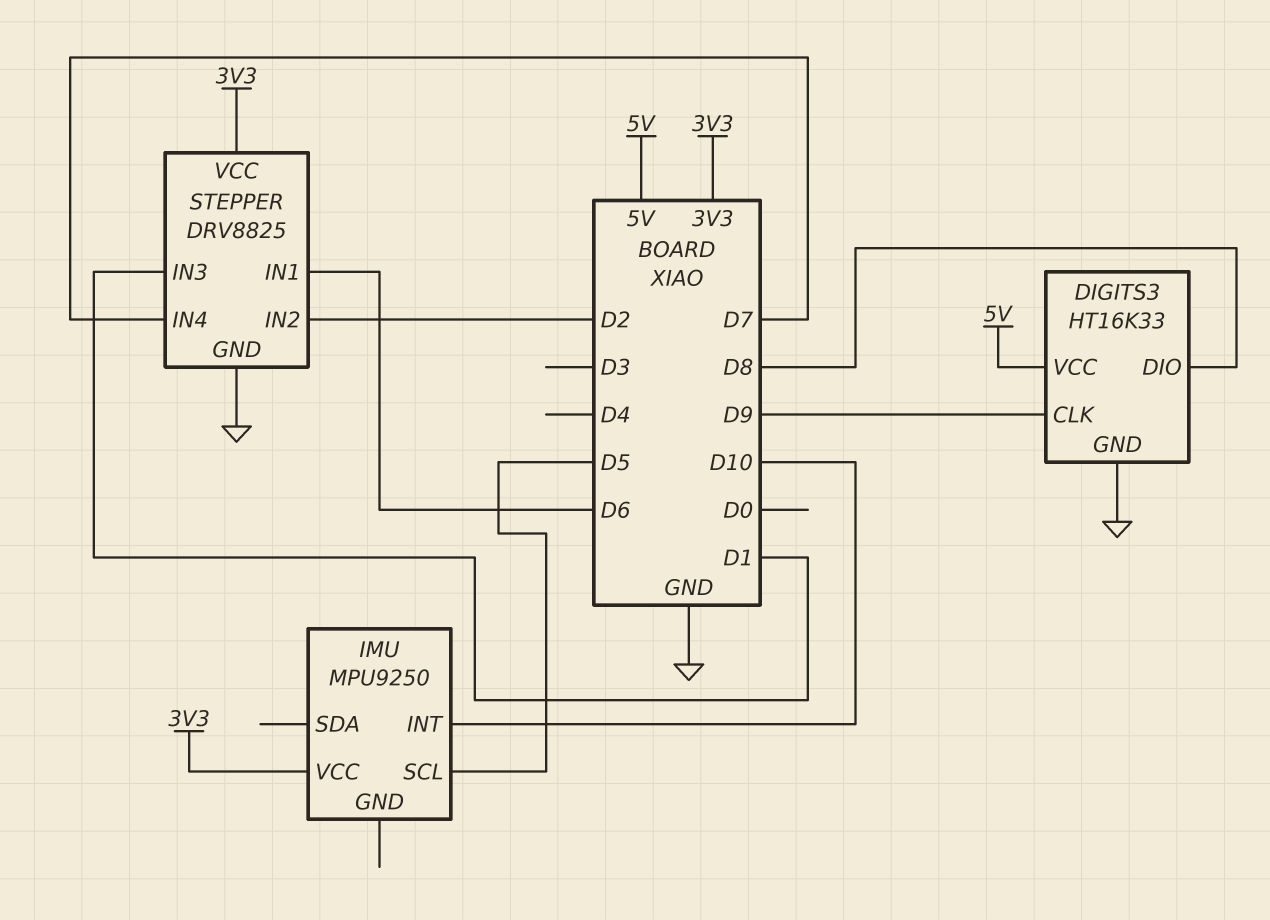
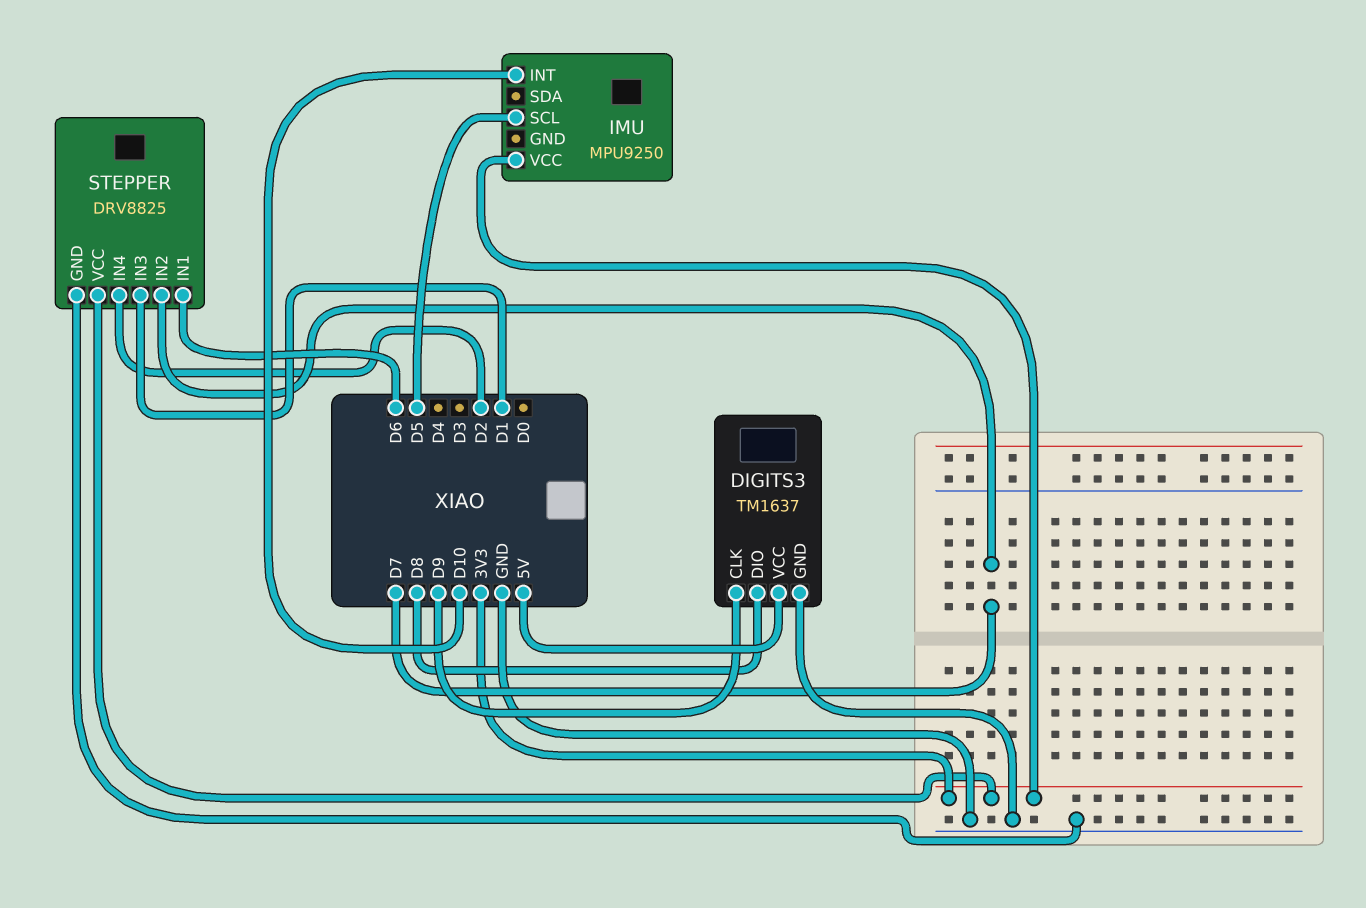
DIGITS3: HT16K33 -> TM1637
STEPPER pin IN2: D2 -> D7
STEPPER pin IN4: D7 -> D2

